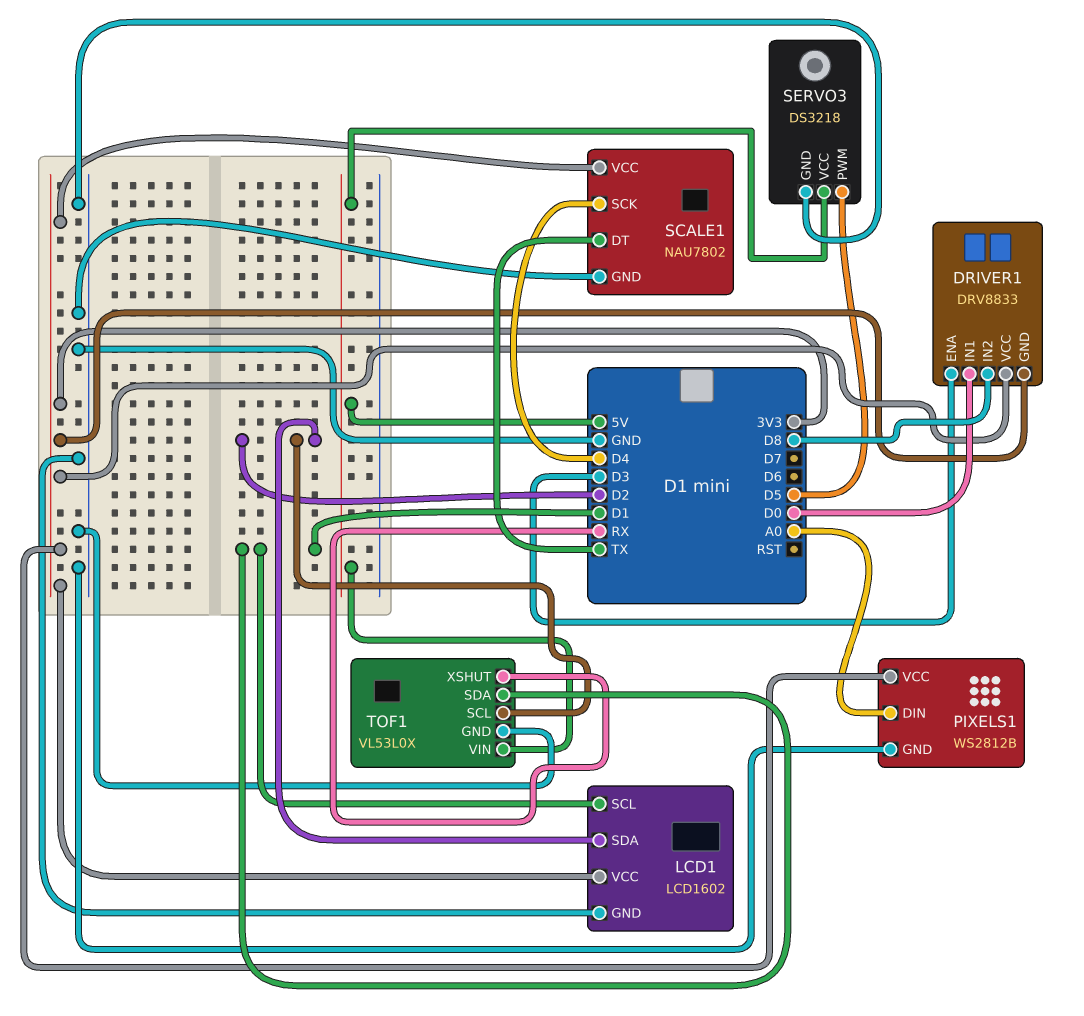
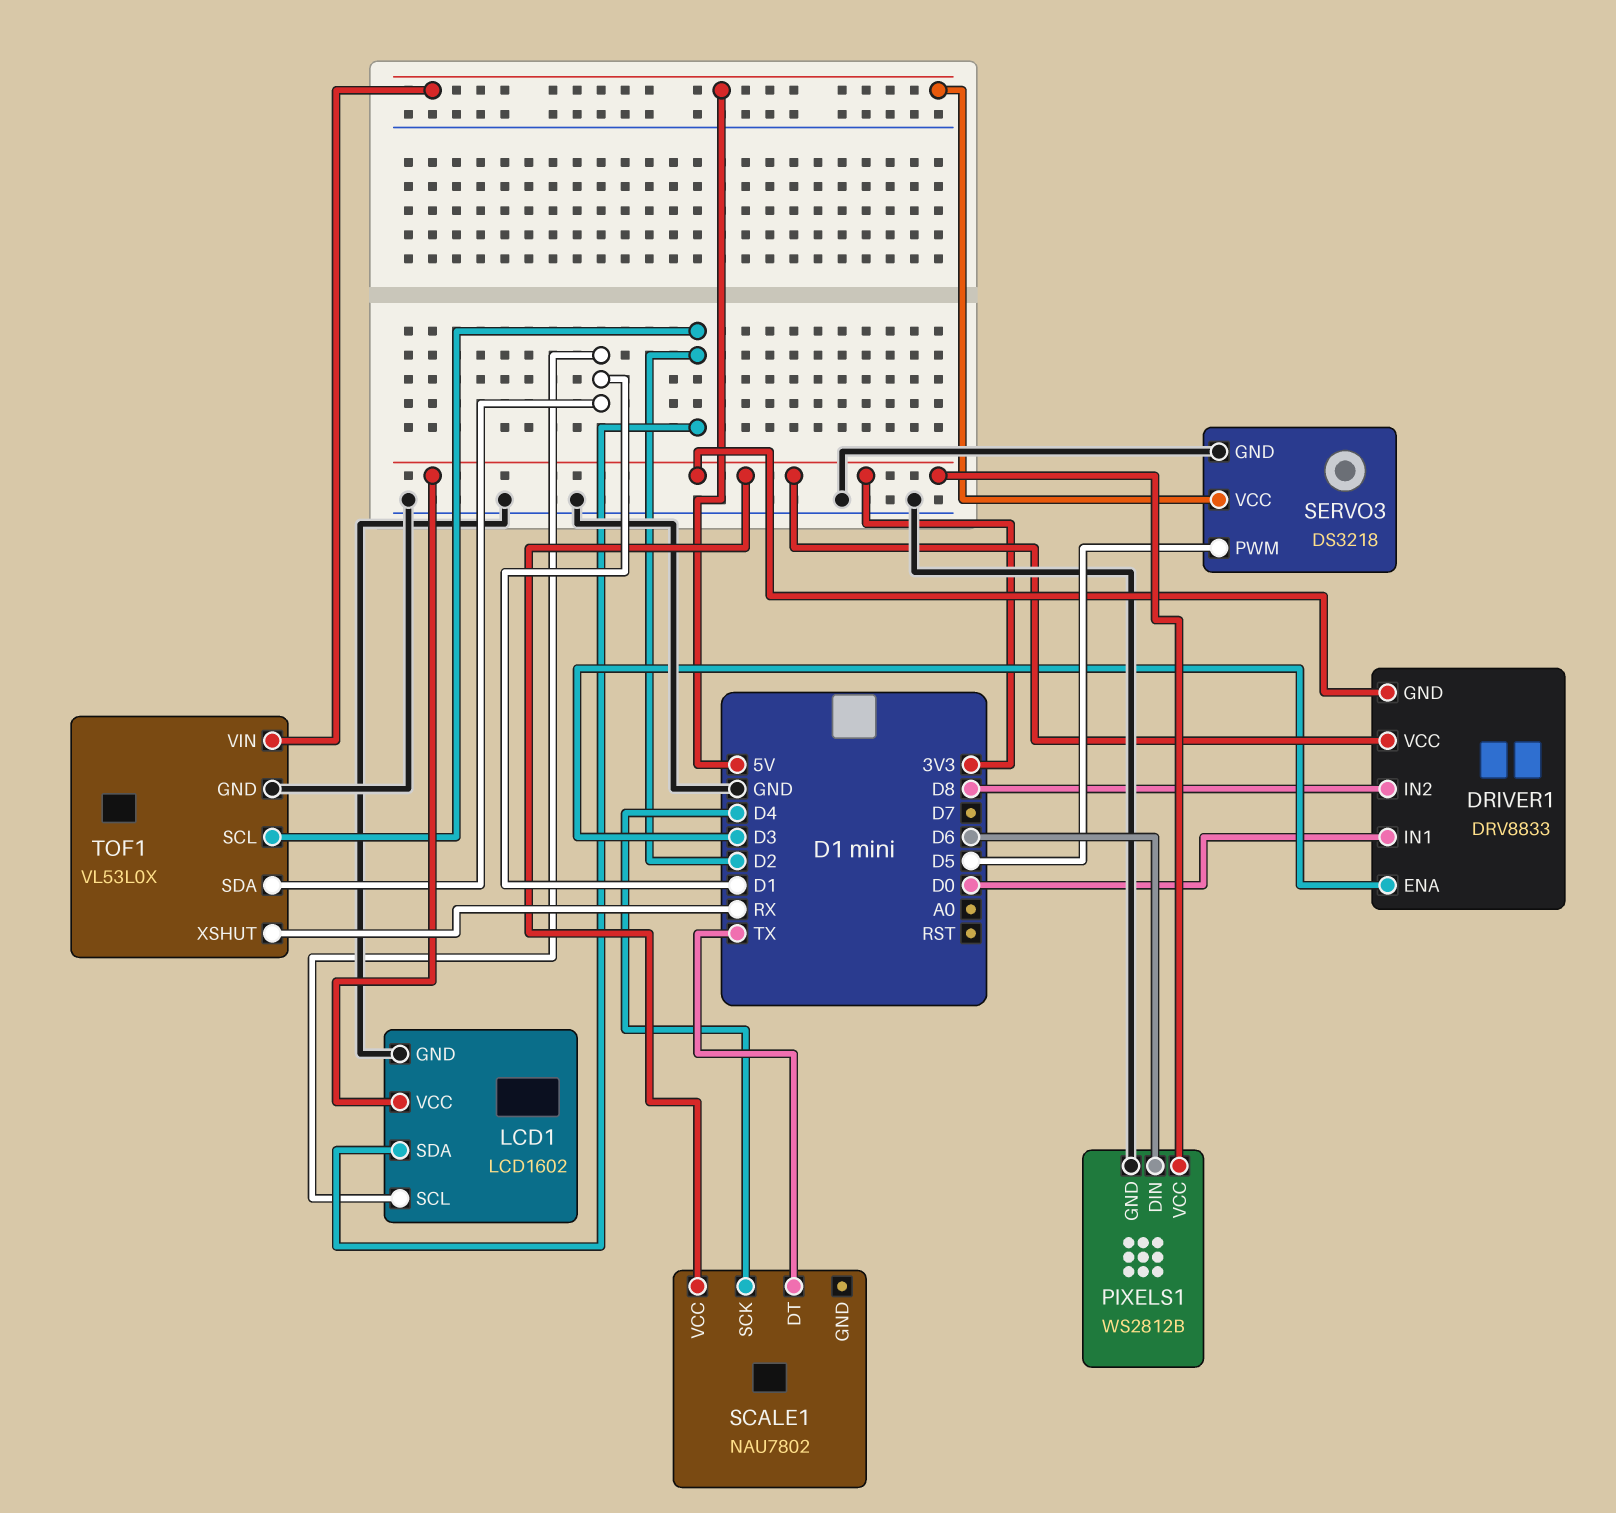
PIXELS1 pin DIN: A0 -> D6
SCALE1 pin GND: GND -> none

